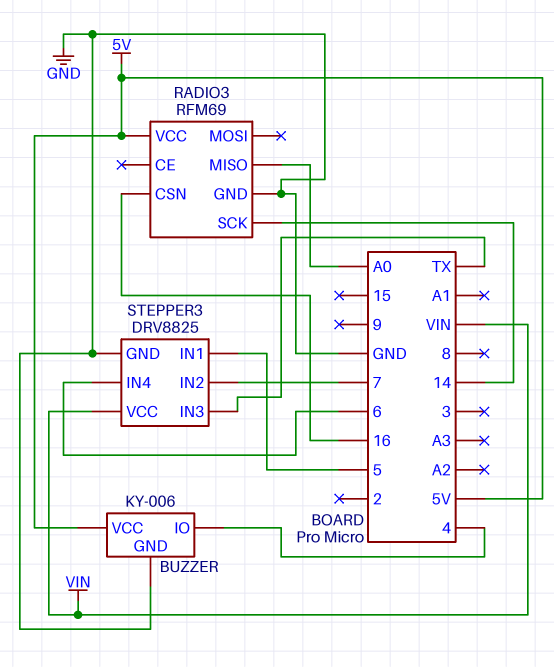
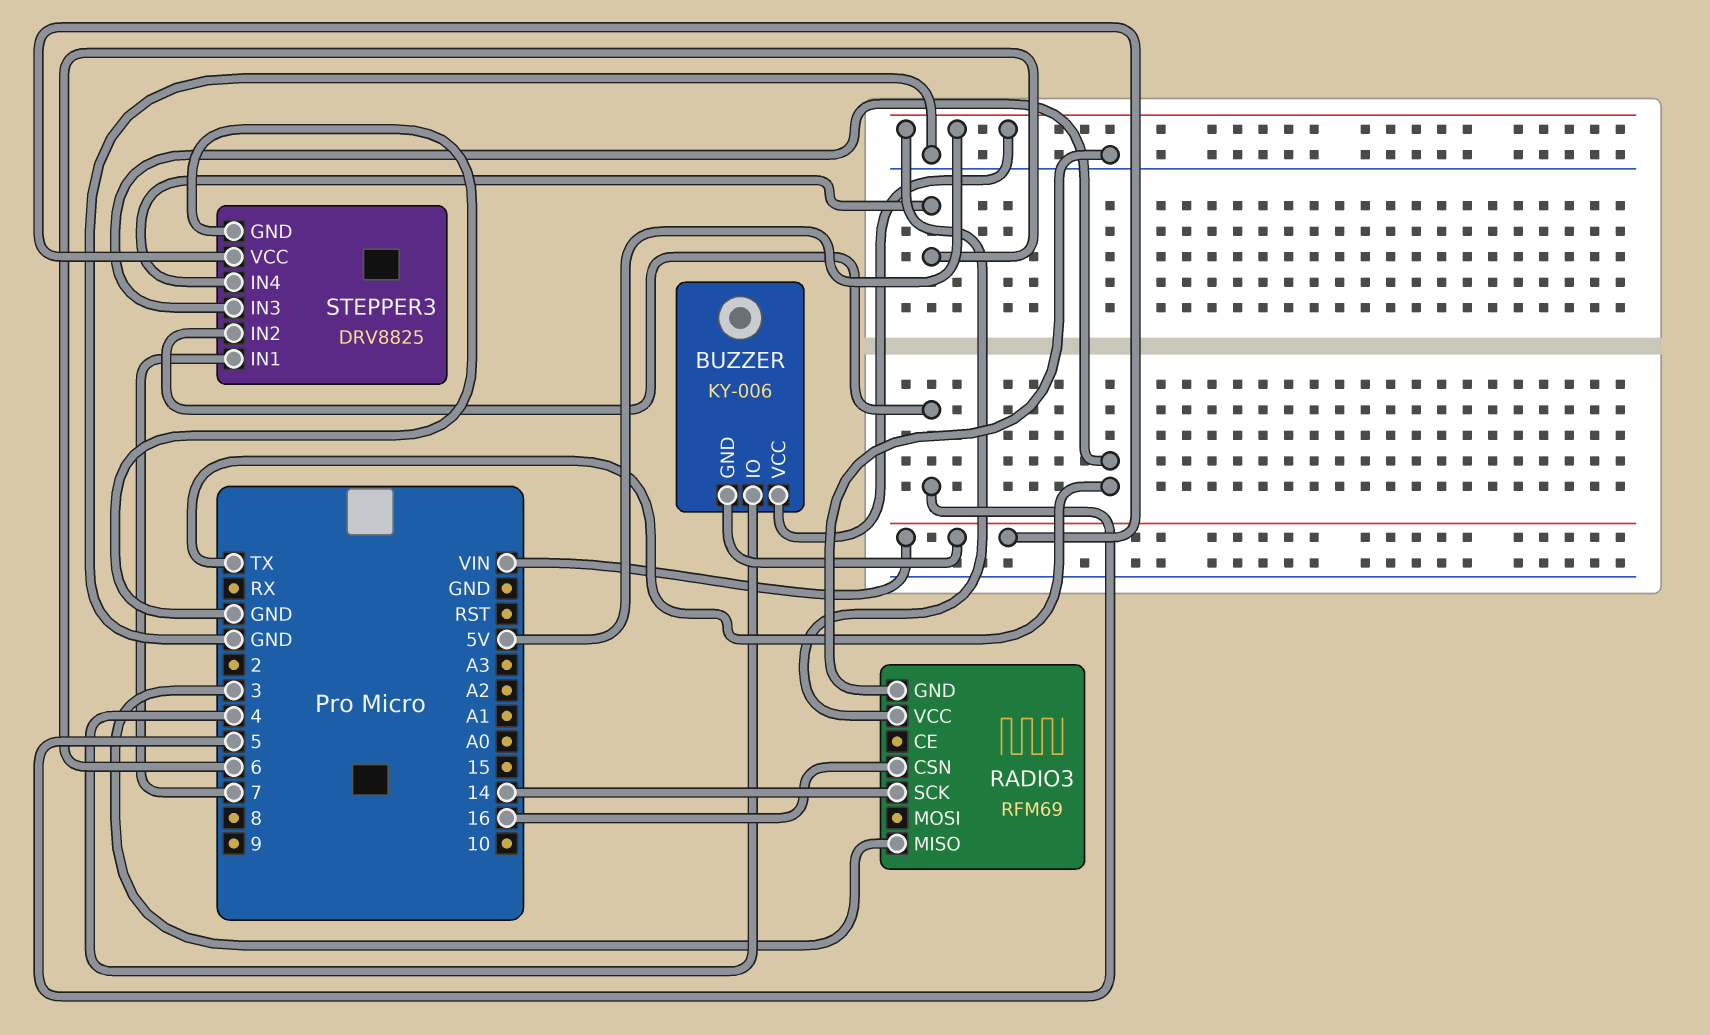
BUZZER pin GND: GND -> VIN
RADIO3 pin MISO: A0 -> 3
STEPPER3 pin IN1: 5 -> 7
STEPPER3 pin IN2: 7 -> 5

